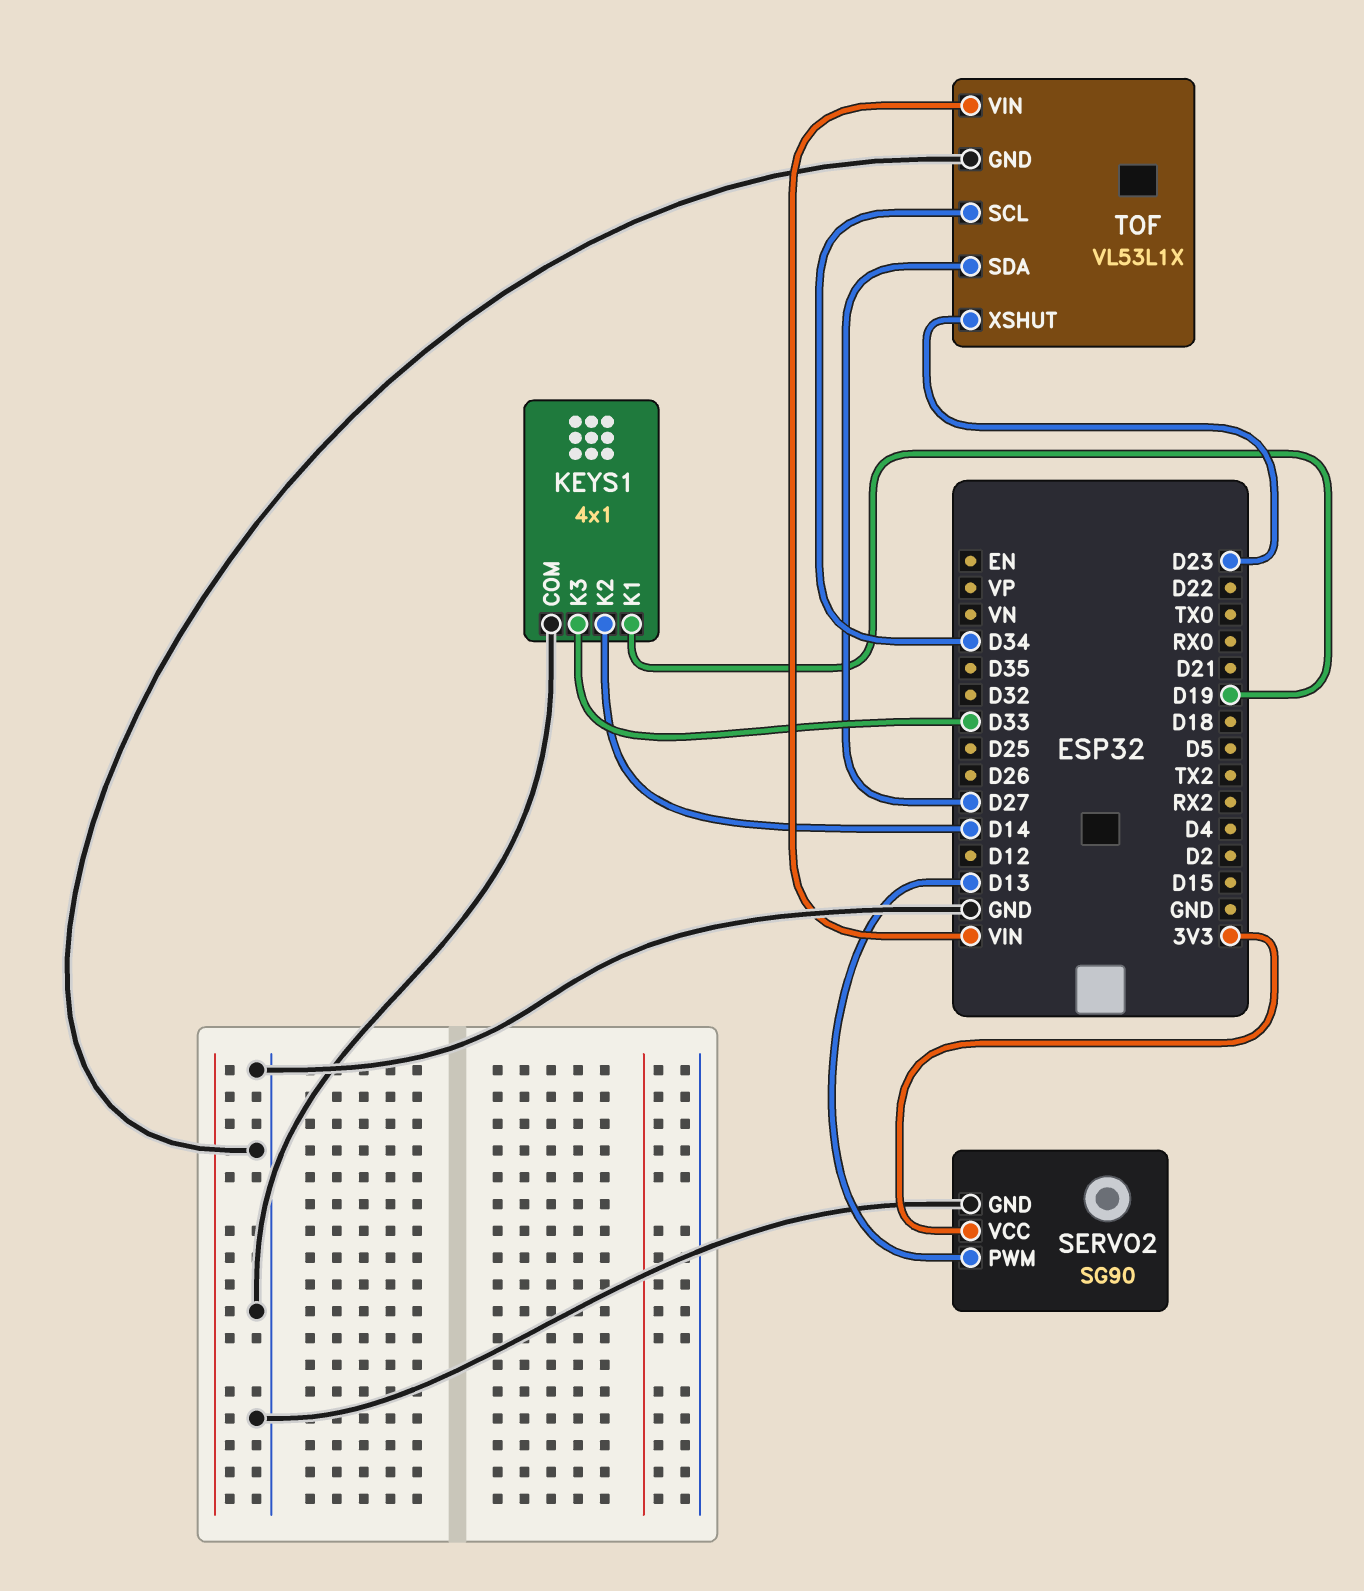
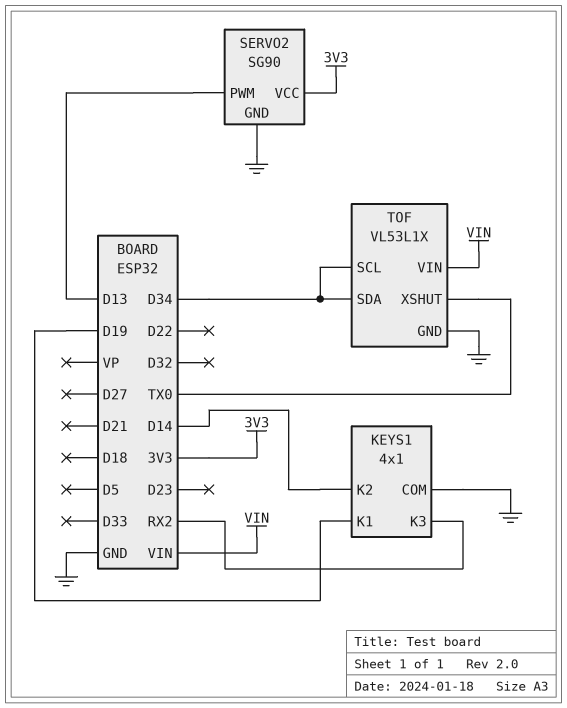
KEYS1 pin K3: D33 -> RX2
TOF pin SDA: D27 -> D34
TOF pin XSHUT: D23 -> TX0

